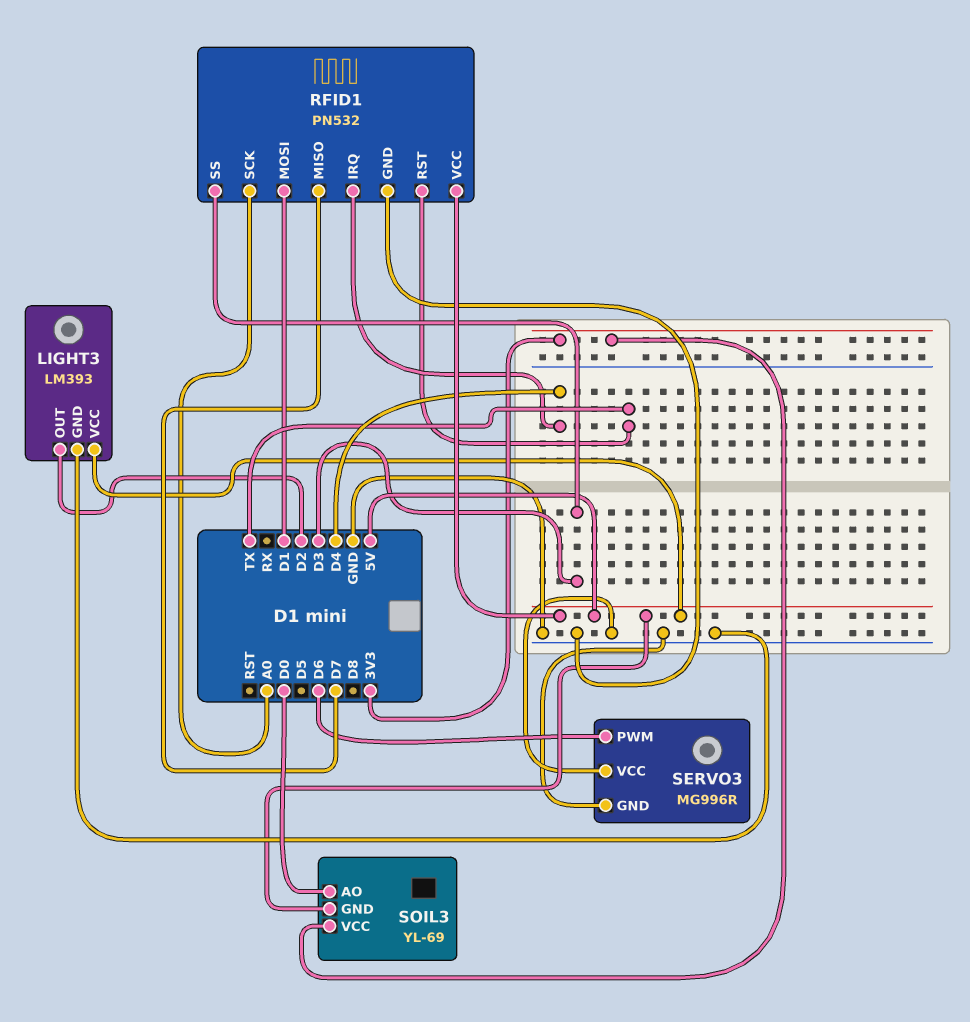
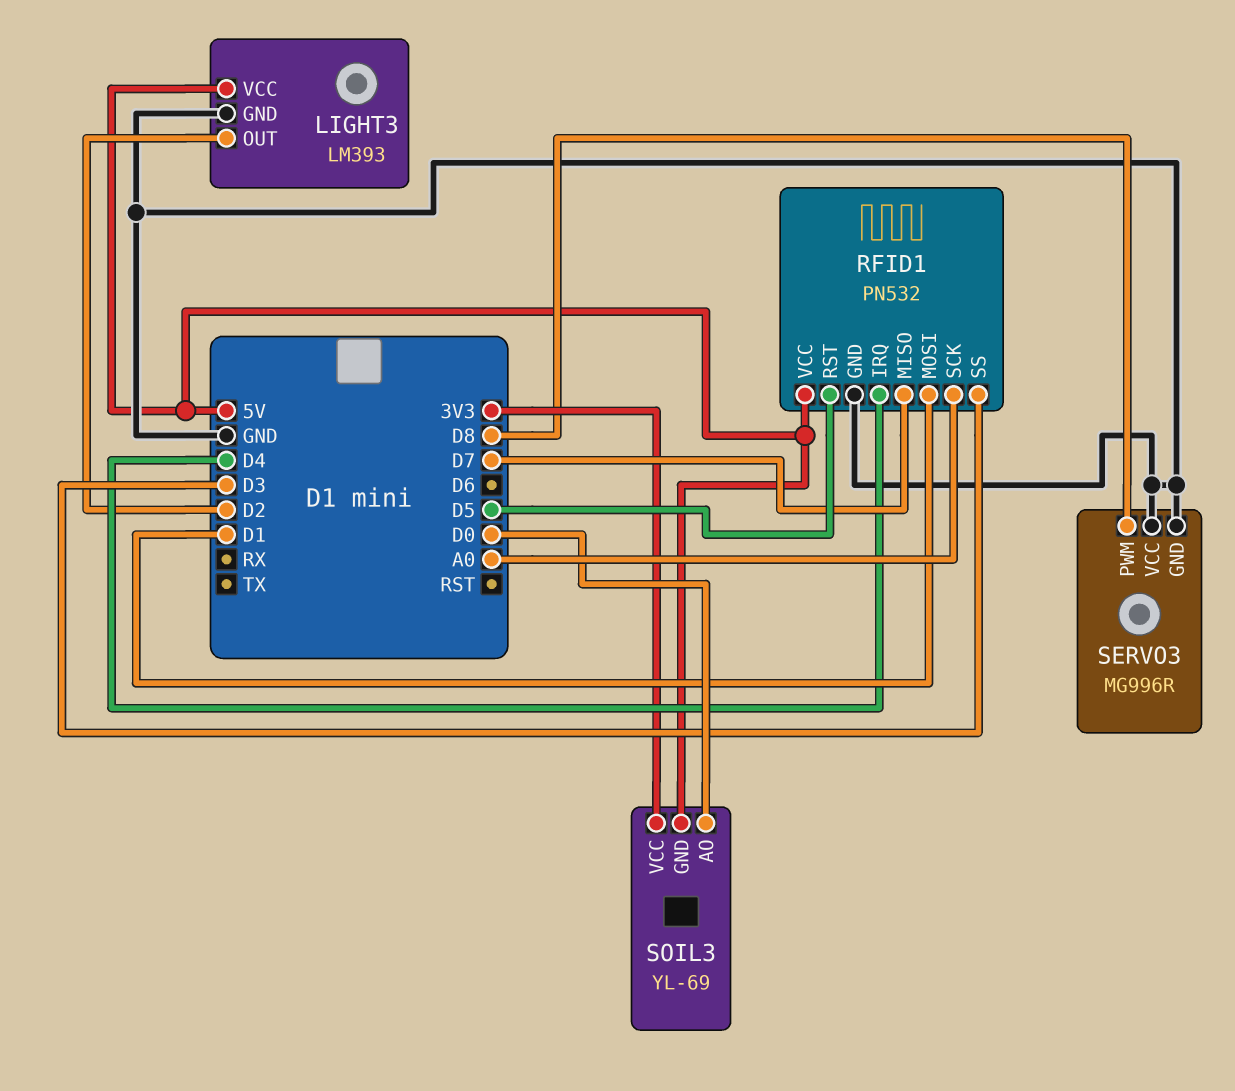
RFID1 pin RST: TX -> D5
SERVO3 pin PWM: D6 -> D8

